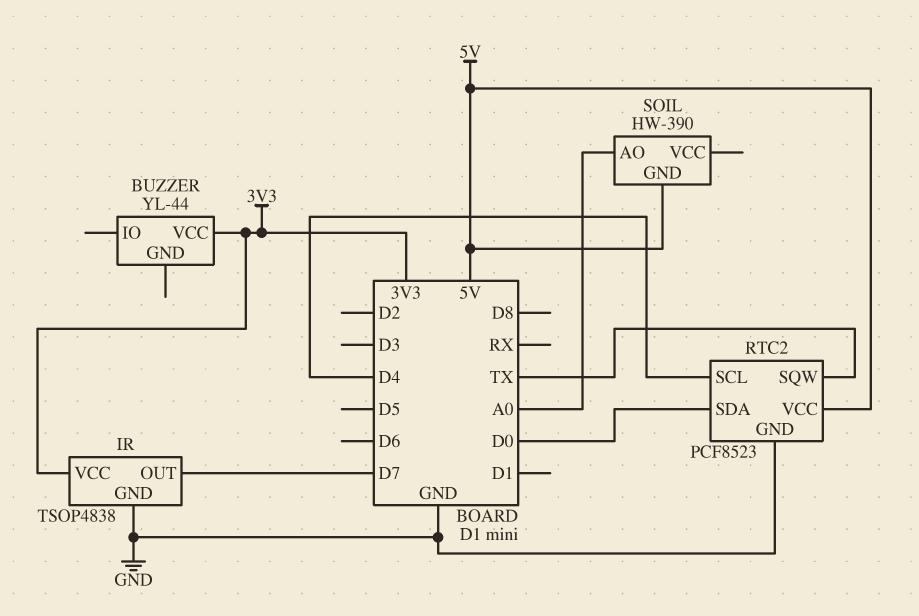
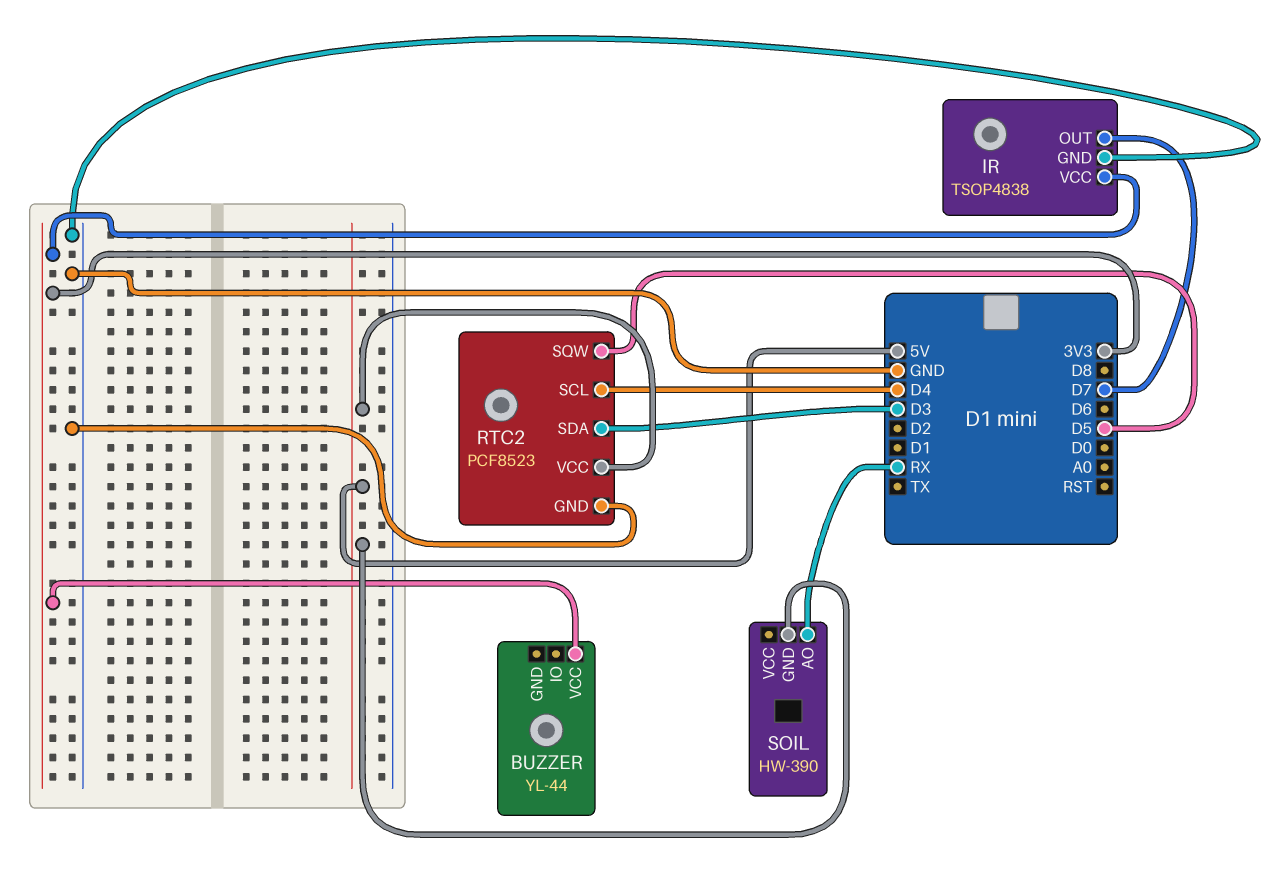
RTC2 pin SDA: D0 -> D3
RTC2 pin SQW: TX -> D5
SOIL pin AO: A0 -> RX

